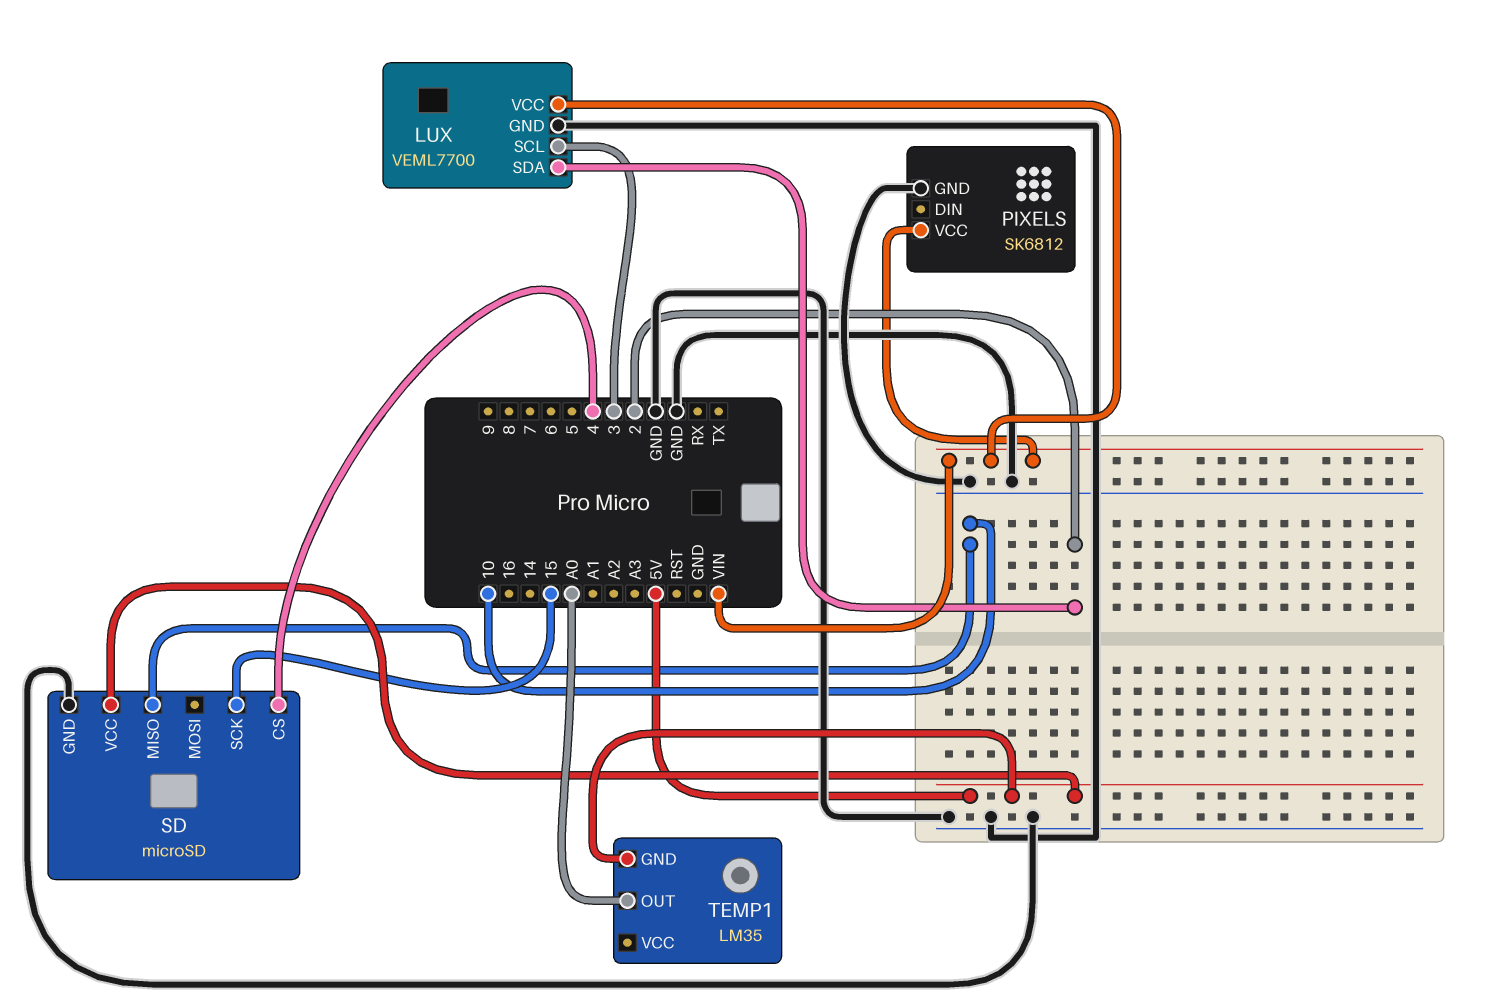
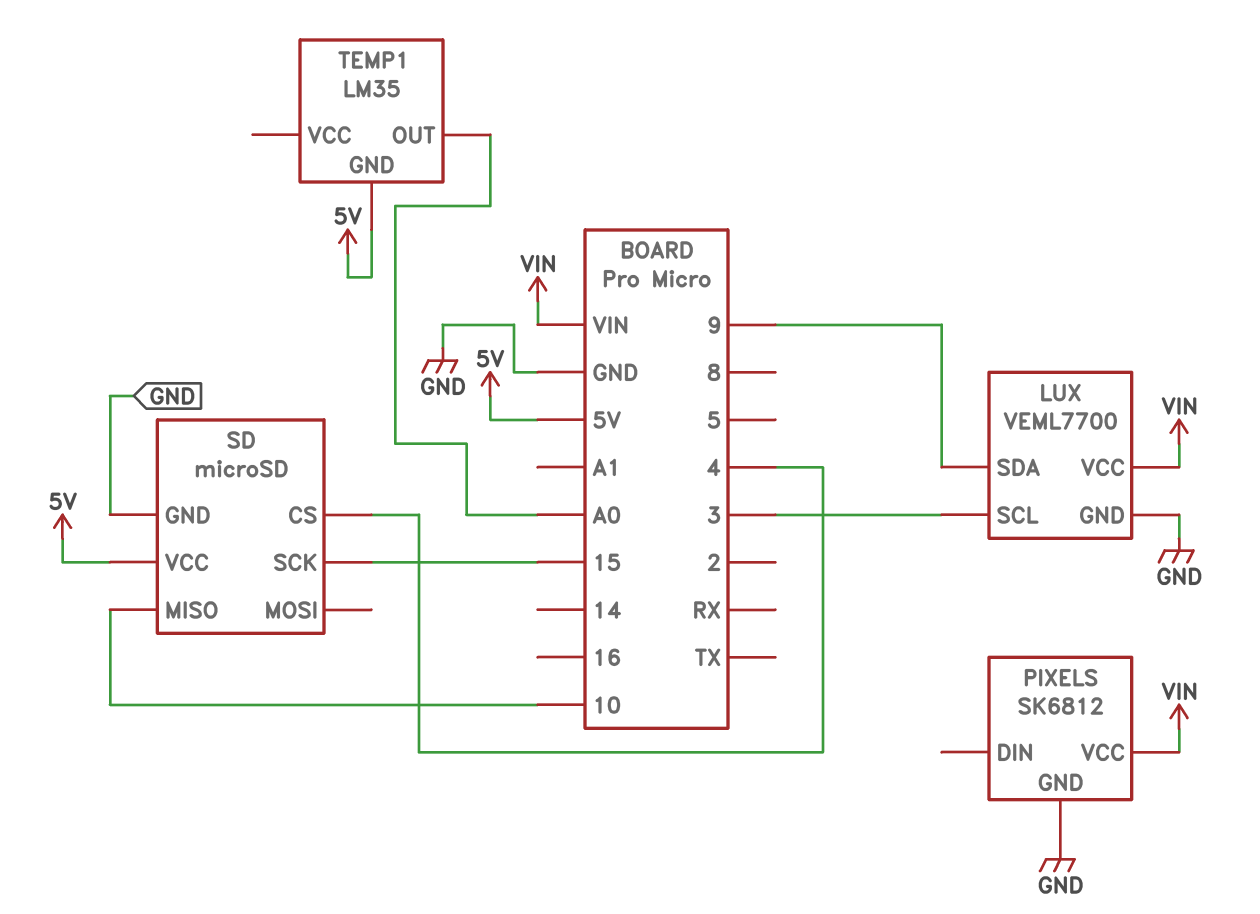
LUX pin SDA: 2 -> 9

